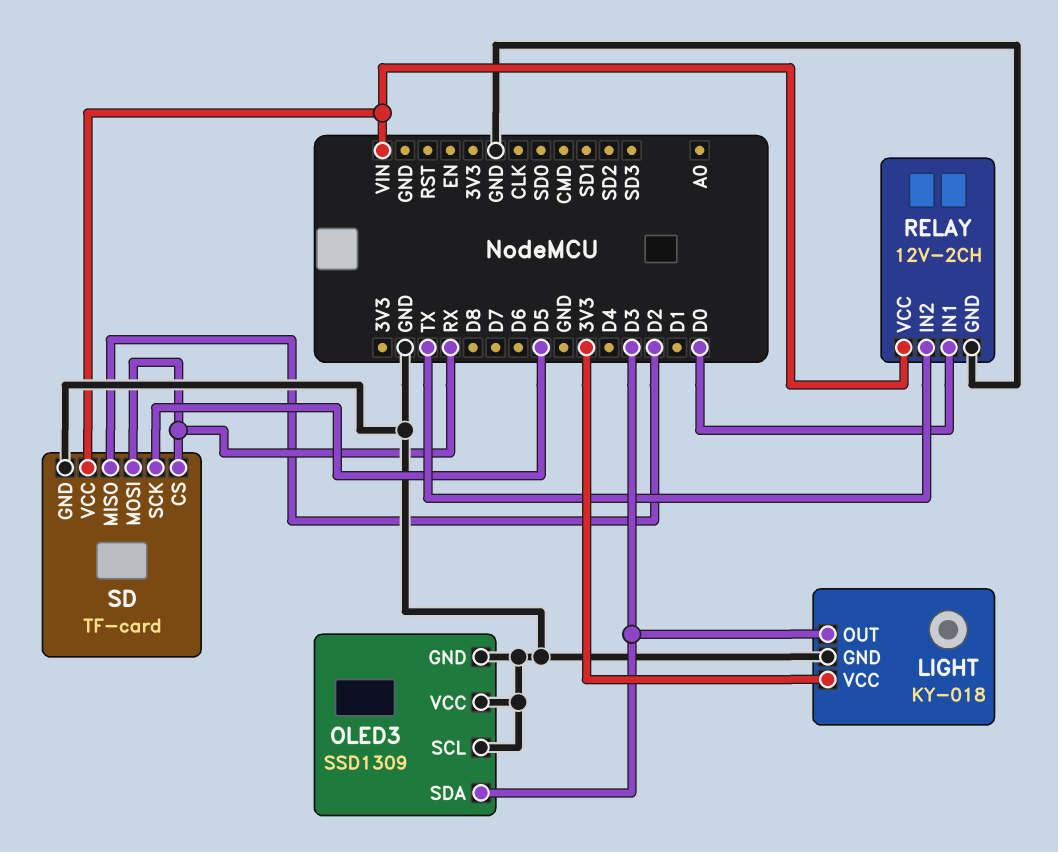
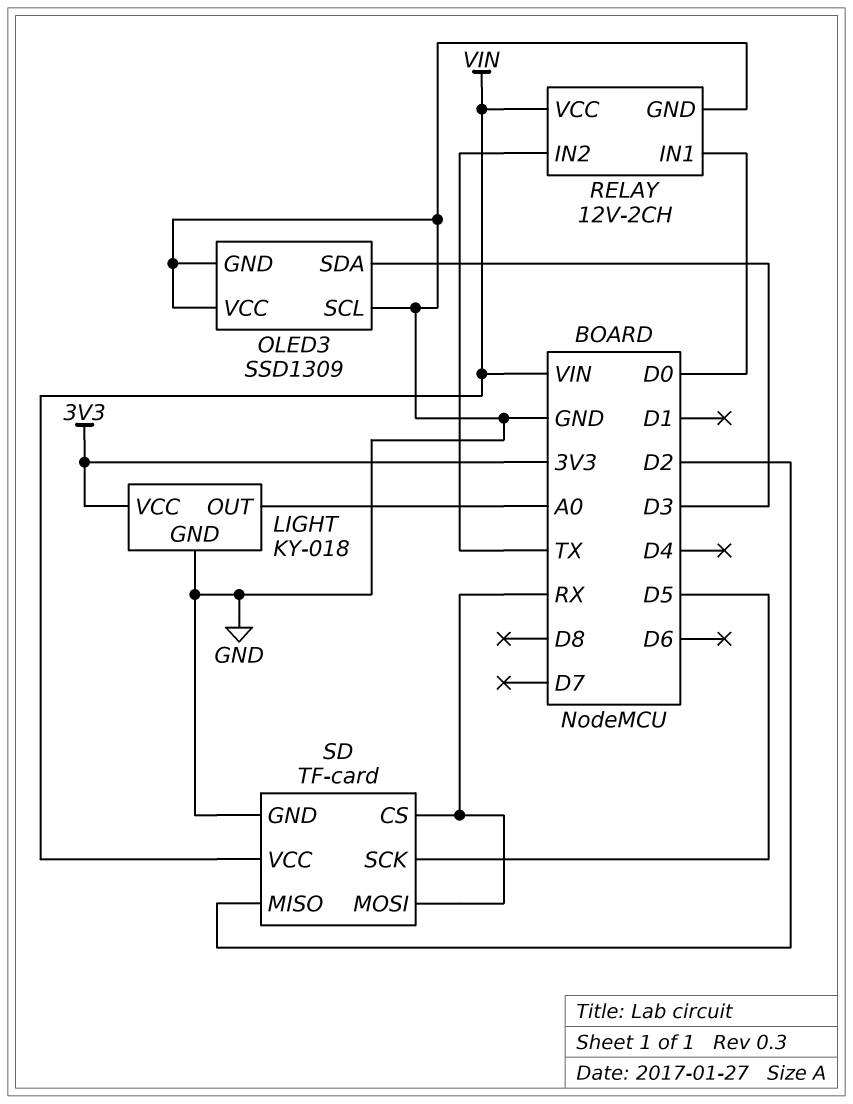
LIGHT pin OUT: D3 -> A0

